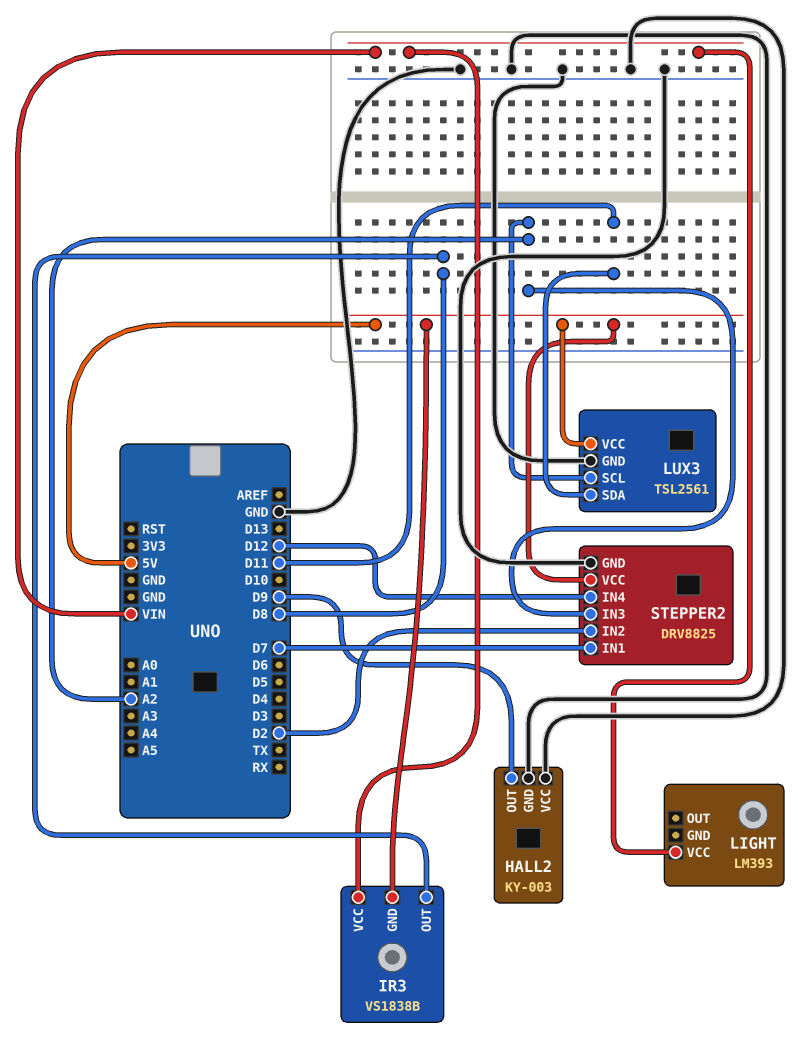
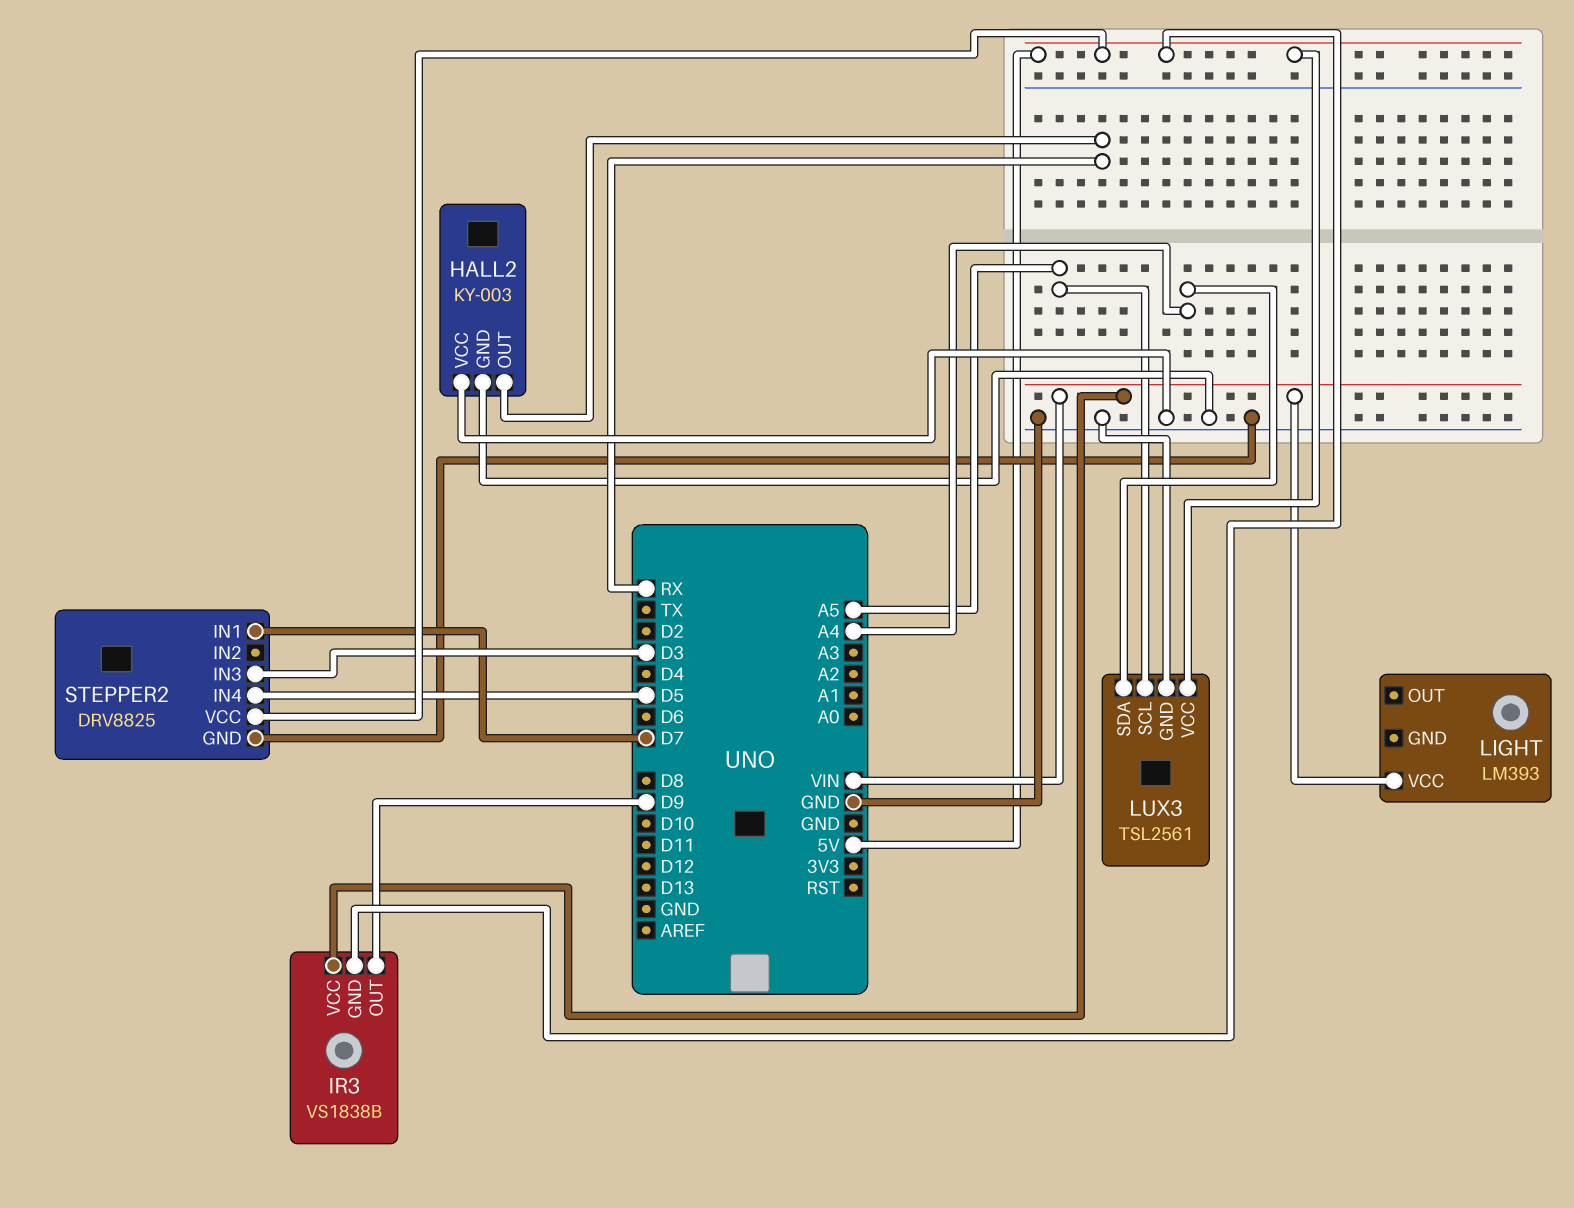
HALL2 pin OUT: D9 -> RX
IR3 pin OUT: D8 -> D9
LUX3 pin SCL: A2 -> A5
LUX3 pin SDA: D11 -> A4
STEPPER2 pin IN2: D2 -> none
STEPPER2 pin IN3: A2 -> D3
STEPPER2 pin IN4: D12 -> D5

